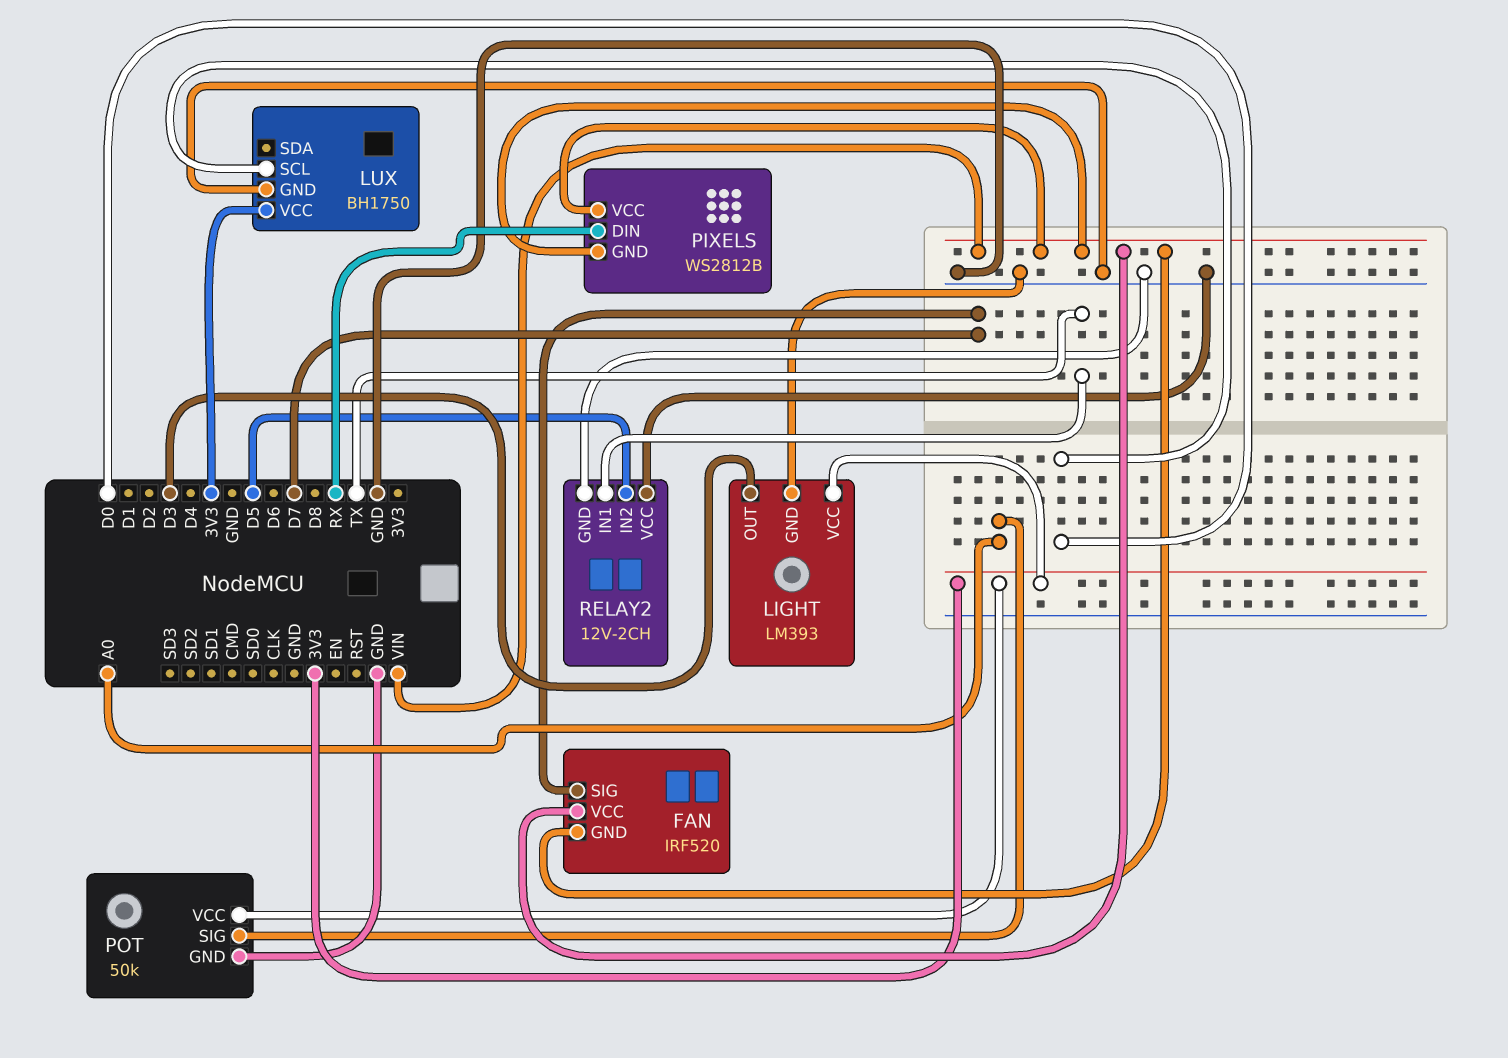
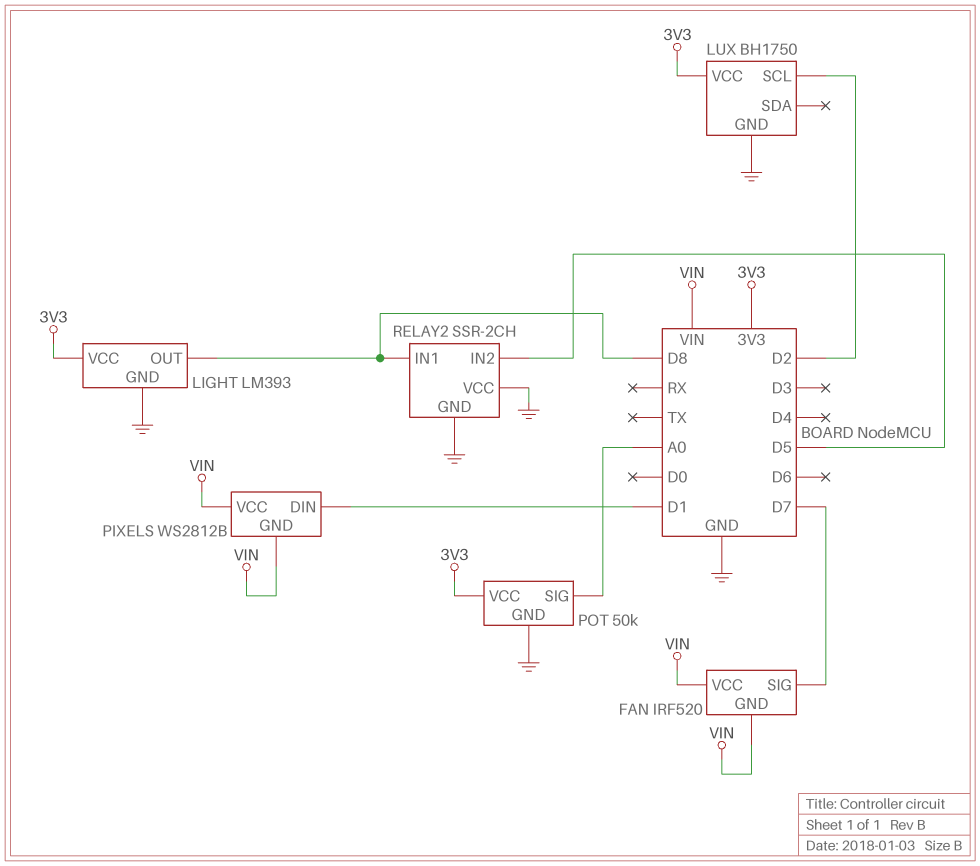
LIGHT pin OUT: D3 -> D8
LUX pin SCL: D0 -> D2
PIXELS pin DIN: RX -> D1
RELAY2: 12V-2CH -> SSR-2CH
RELAY2 pin IN1: TX -> D8

